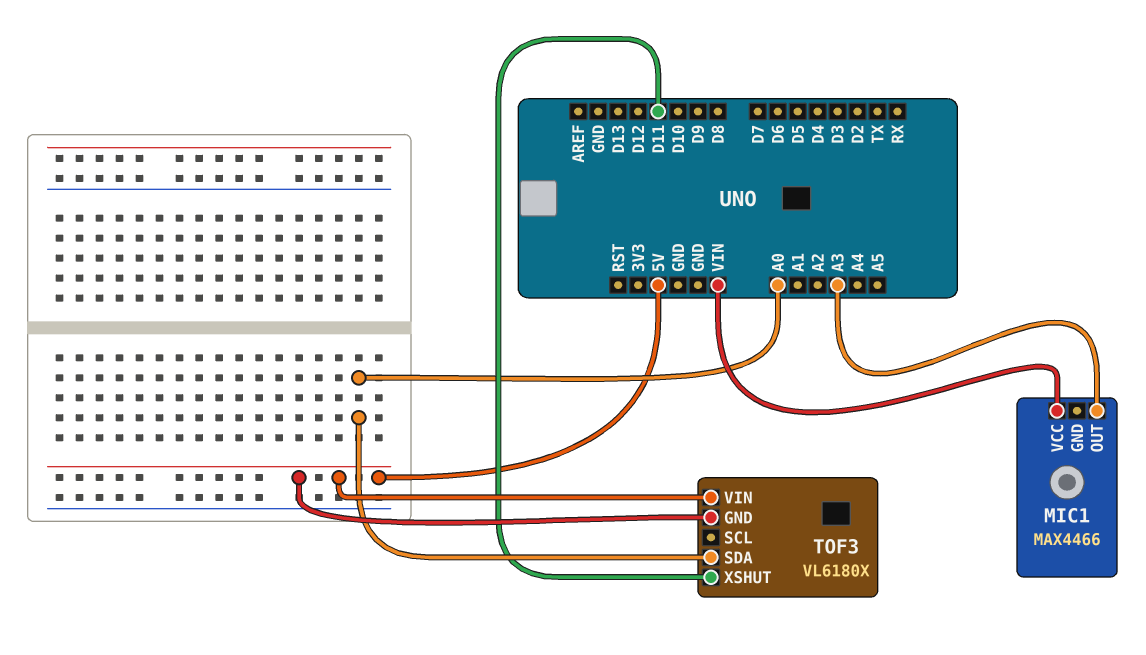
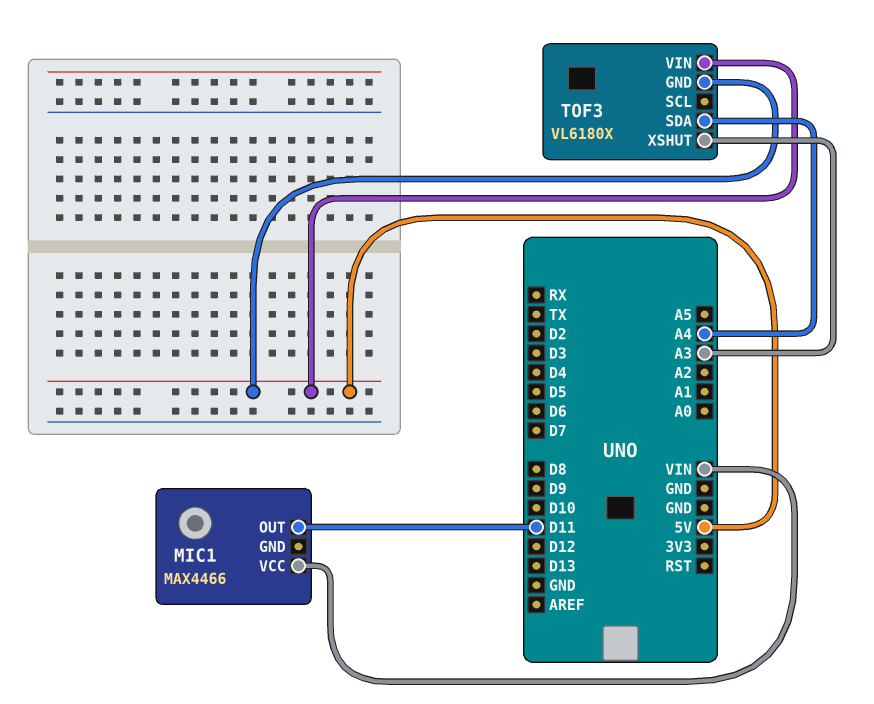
MIC1 pin OUT: A3 -> D11
TOF3 pin SDA: A0 -> A4
TOF3 pin XSHUT: D11 -> A3

